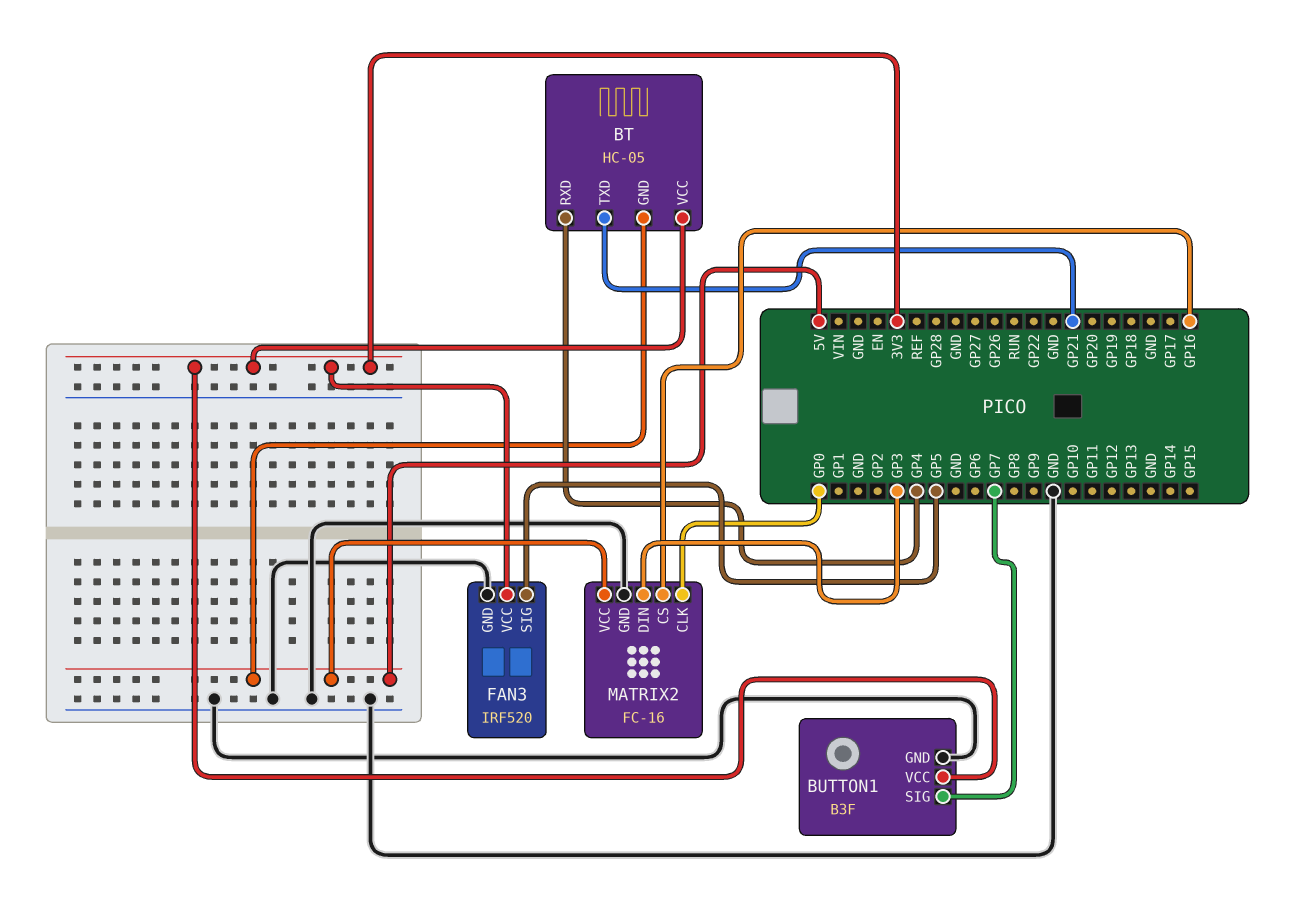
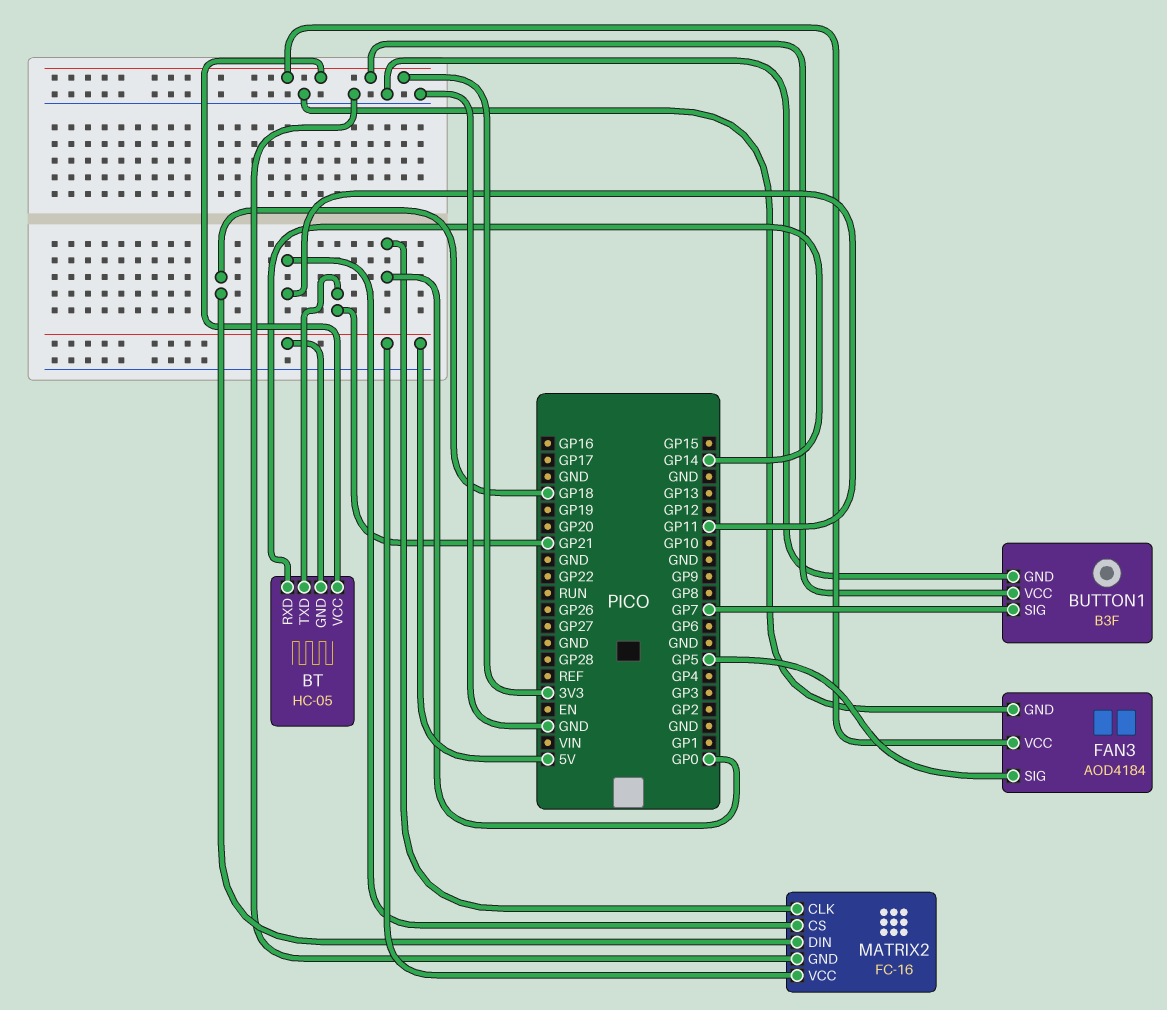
BT pin RXD: GP4 -> GP14
FAN3: IRF520 -> AOD4184
MATRIX2 pin CS: GP16 -> GP11
MATRIX2 pin DIN: GP3 -> GP18

